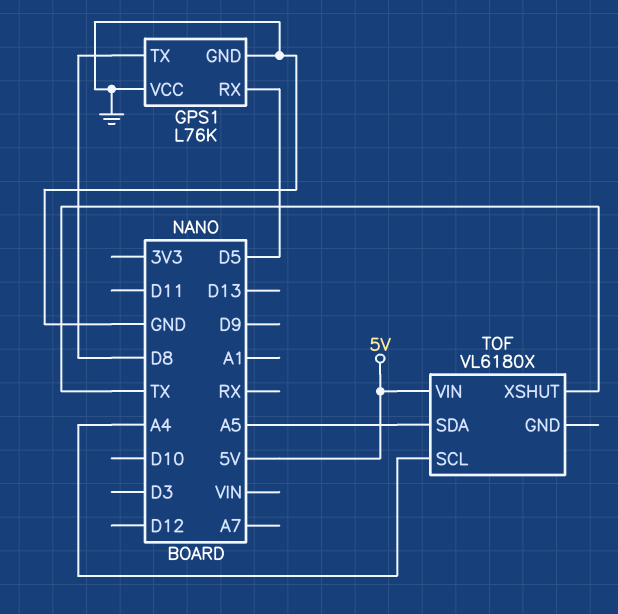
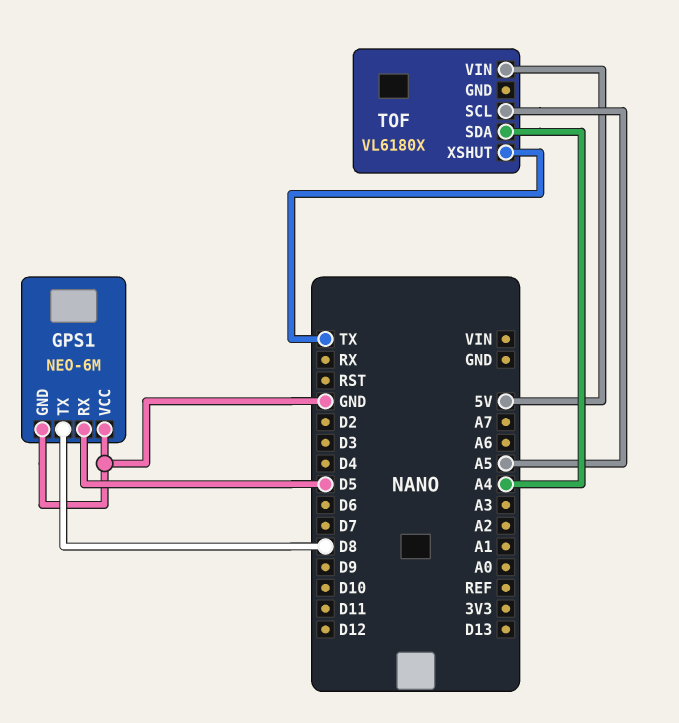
GPS1: L76K -> NEO-6M
TOF pin SCL: A4 -> A5
TOF pin SDA: A5 -> A4

